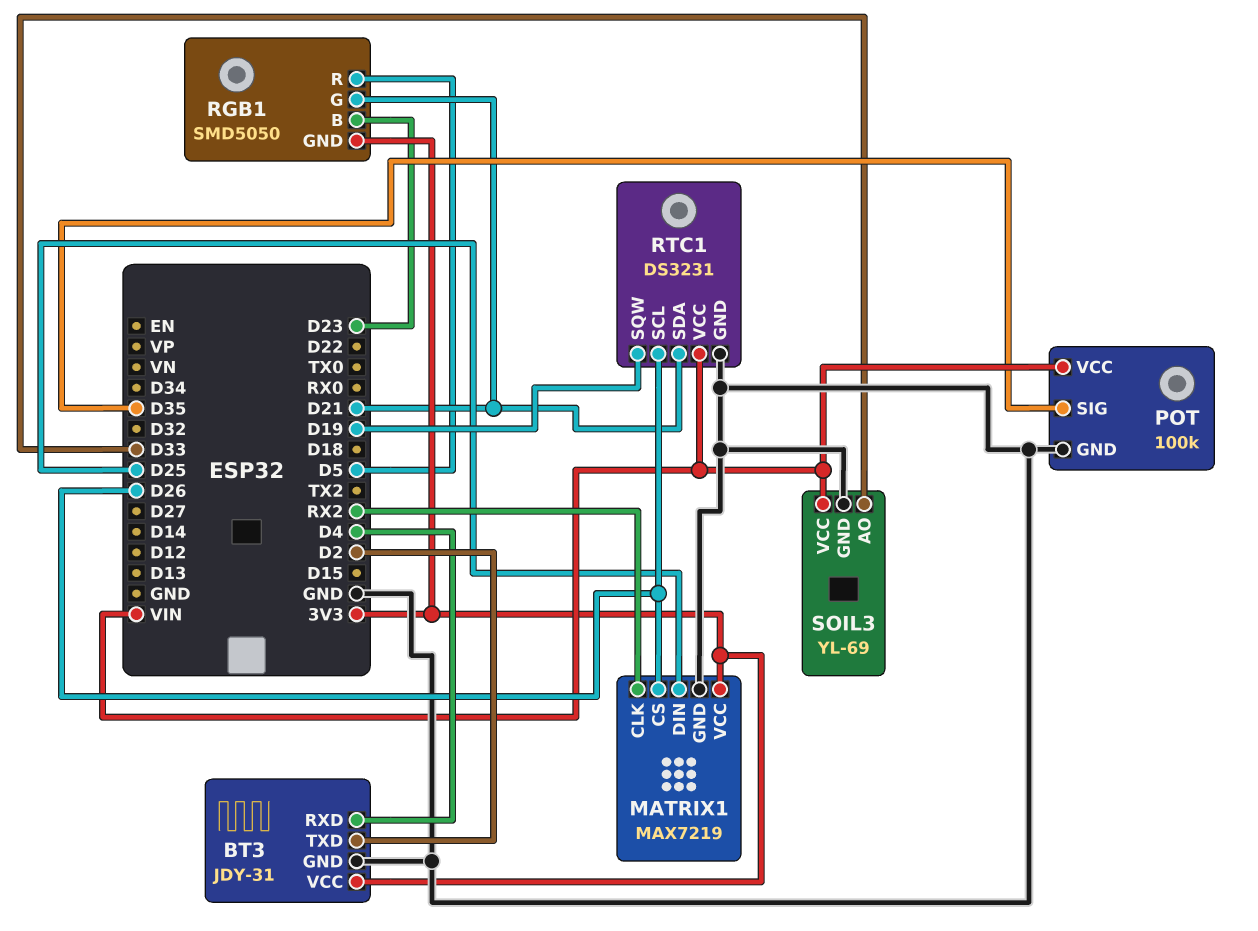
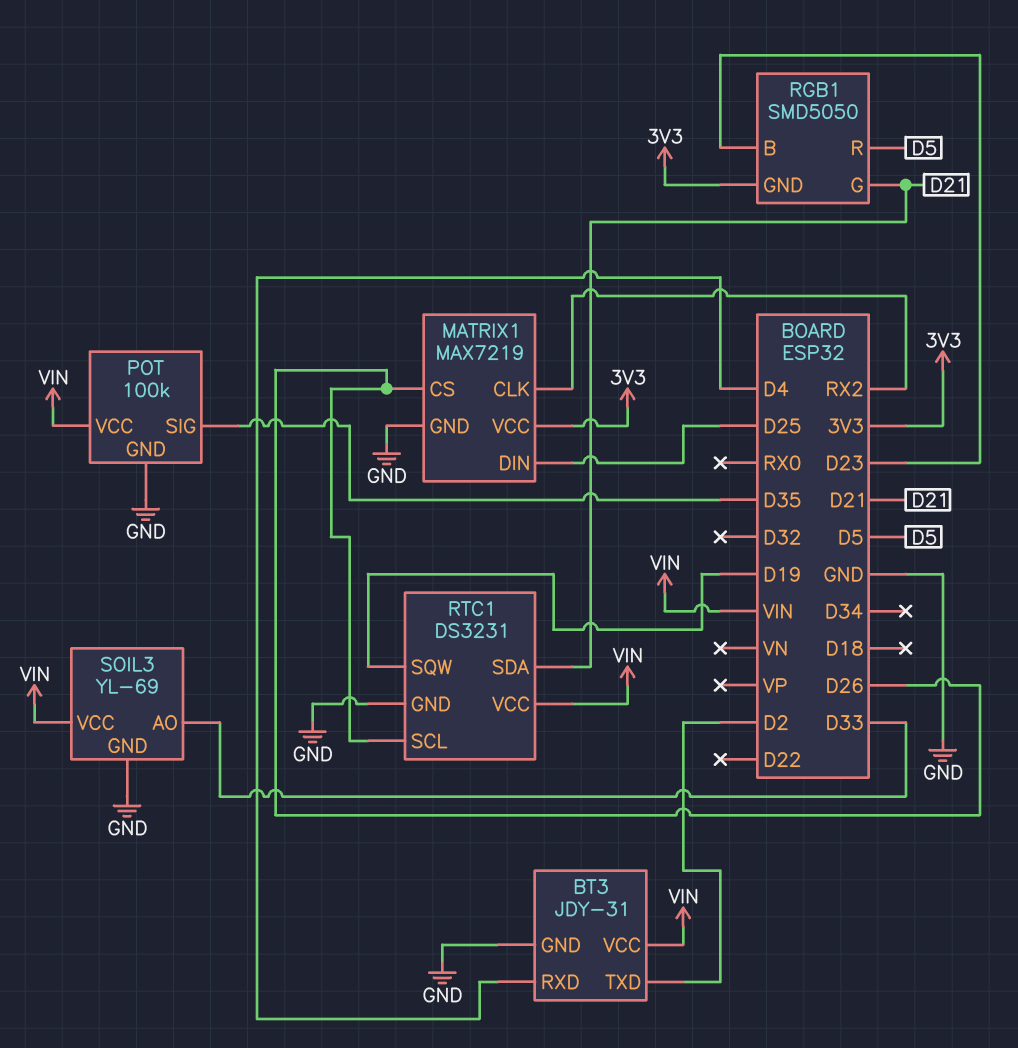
BT3 pin VCC: 3V3 -> VIN

